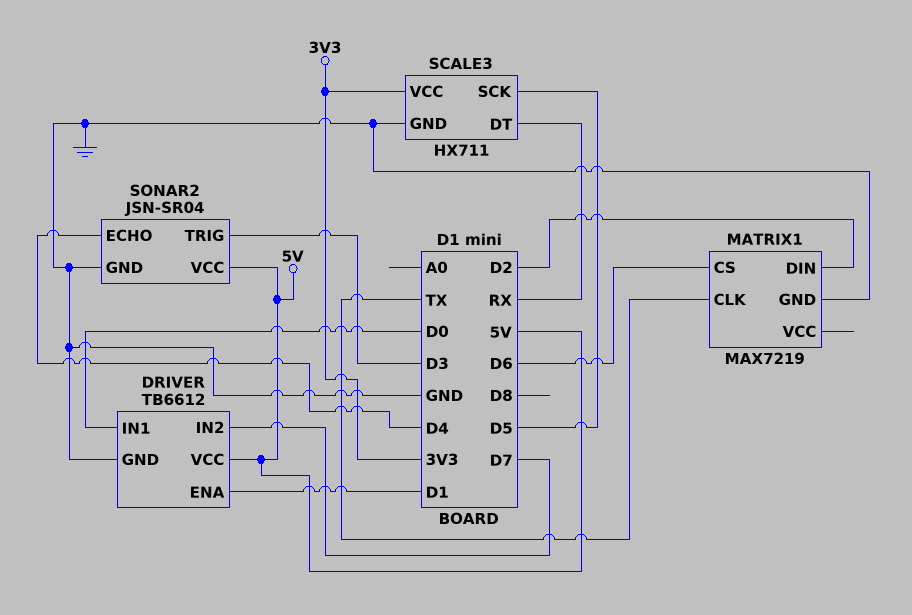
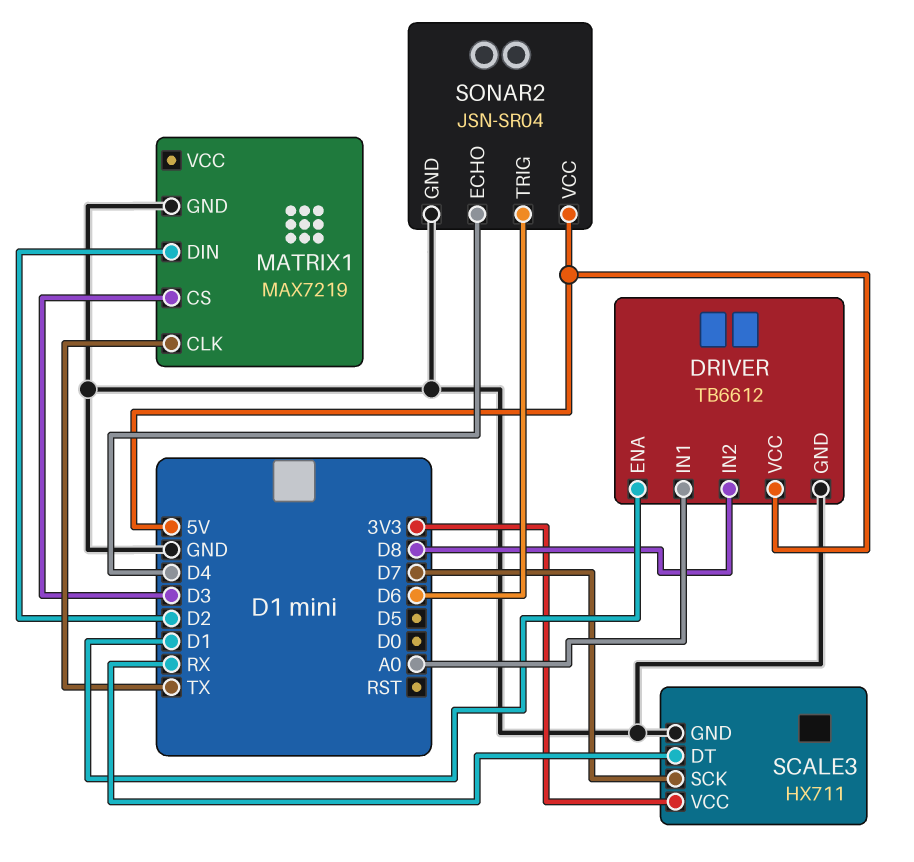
DRIVER pin IN1: D0 -> A0
DRIVER pin IN2: D7 -> D8
MATRIX1 pin CS: D6 -> D3
SCALE3 pin SCK: D5 -> D7
SONAR2 pin TRIG: D3 -> D6

